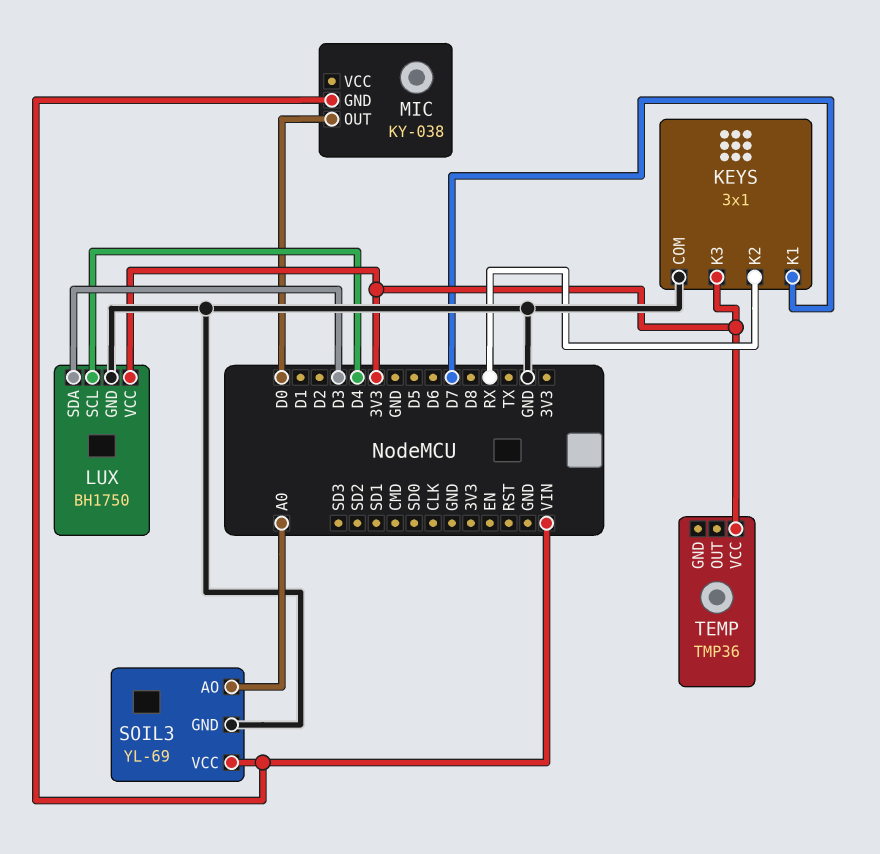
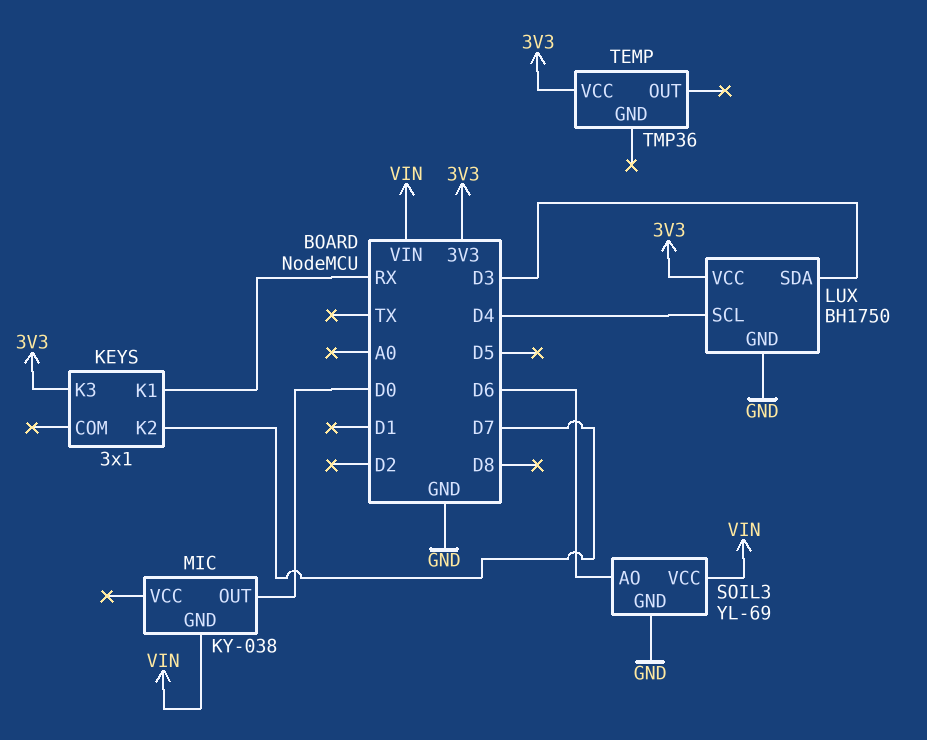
KEYS pin COM: GND -> none
KEYS pin K1: D7 -> RX
KEYS pin K2: RX -> D7
SOIL3 pin AO: A0 -> D6

